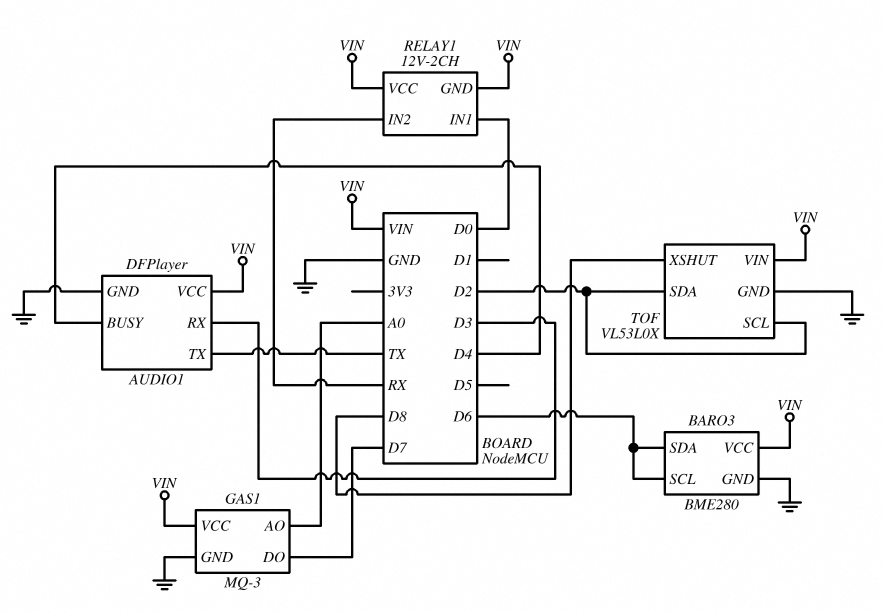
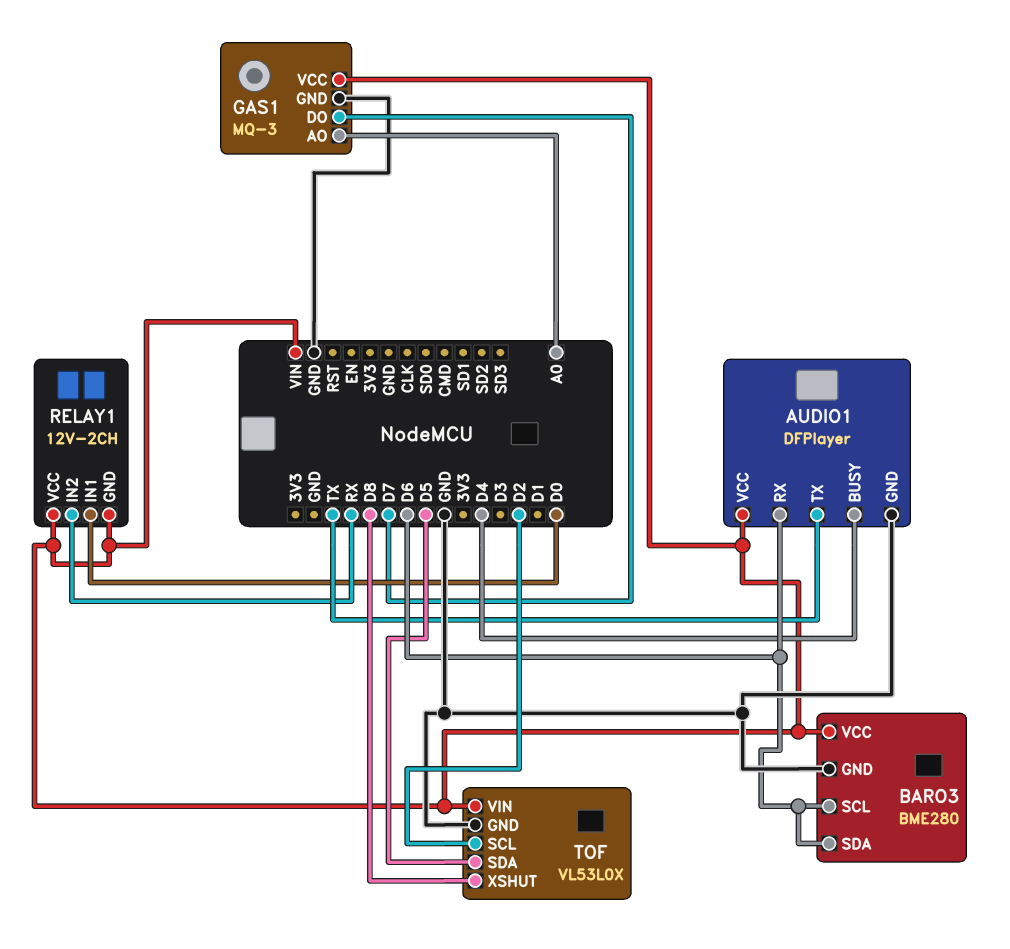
AUDIO1 pin RX: D3 -> D6
TOF pin SDA: D2 -> D5

